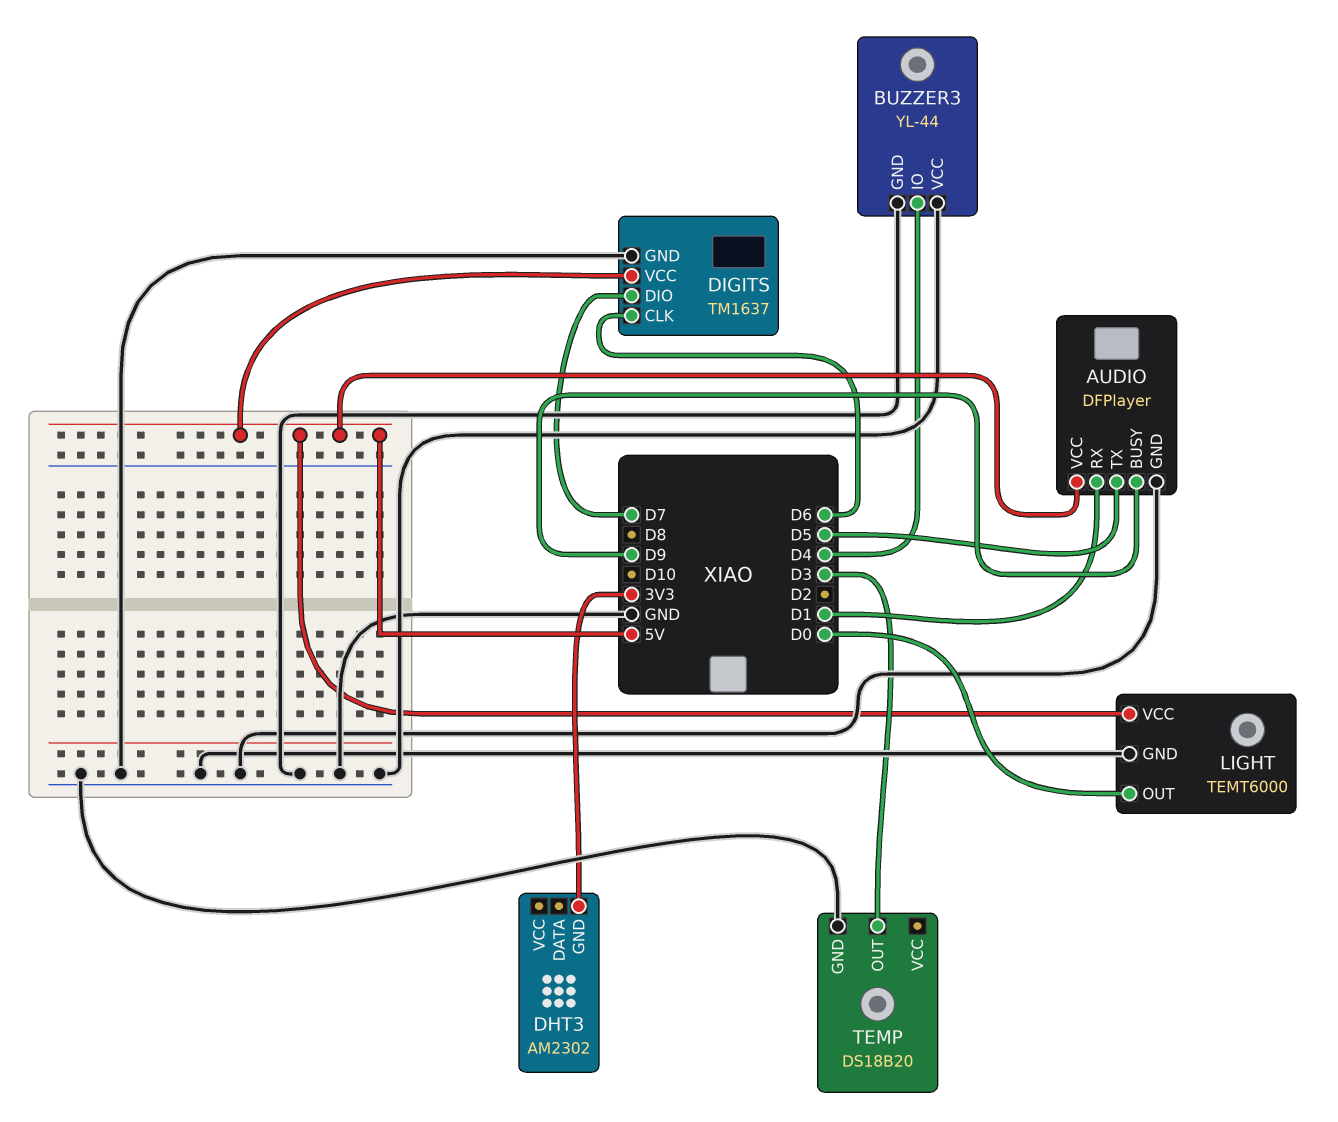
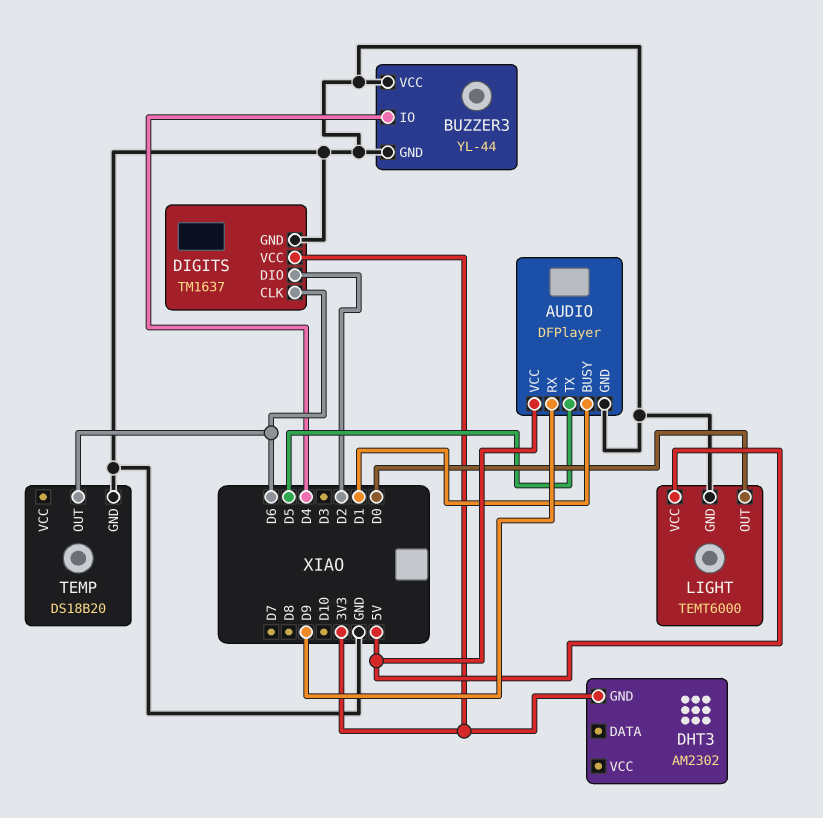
AUDIO pin BUSY: D9 -> D1
AUDIO pin RX: D1 -> D9
DIGITS pin DIO: D7 -> D2
DIGITS pin VCC: 5V -> 3V3
TEMP pin OUT: D3 -> D6

